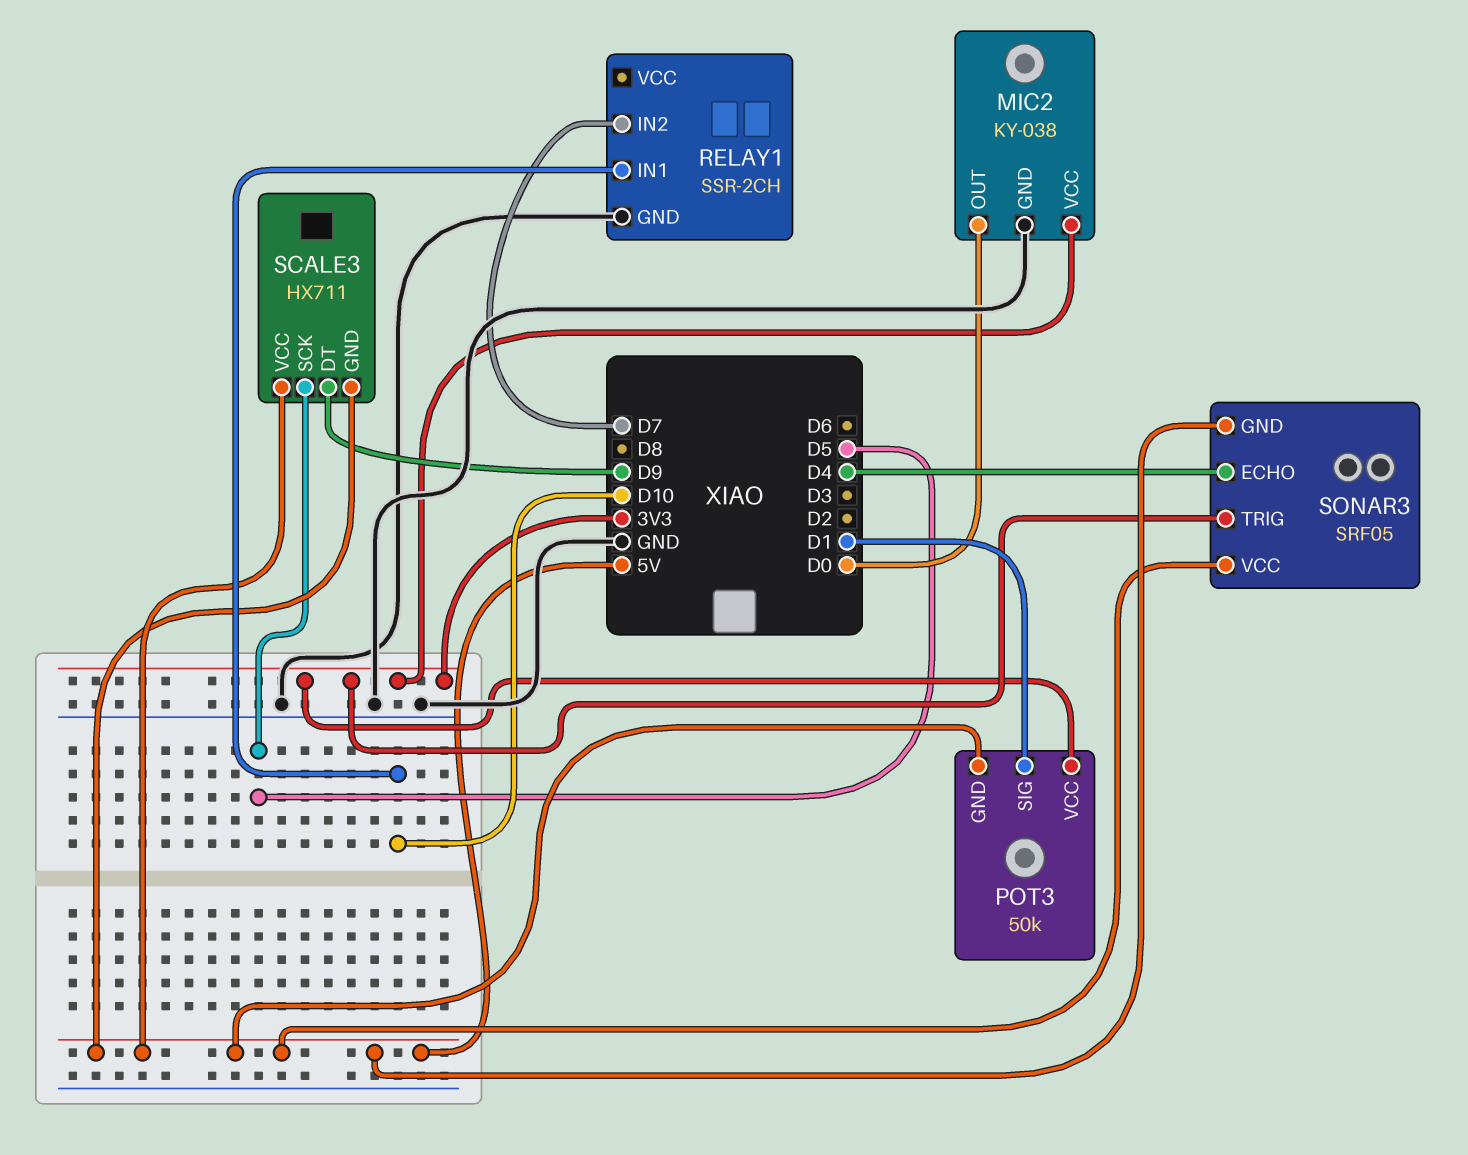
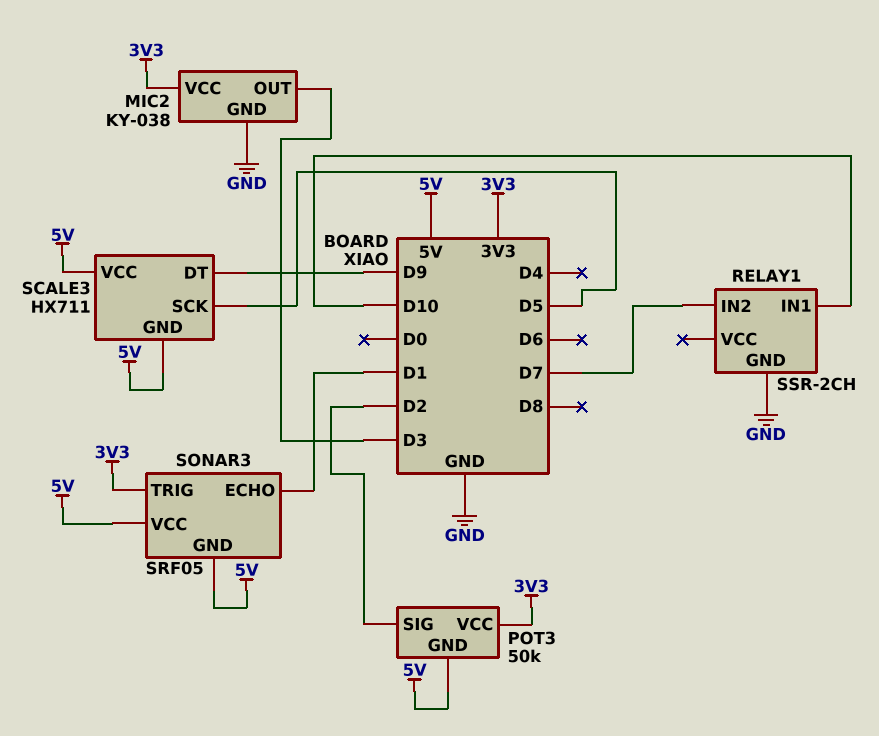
MIC2 pin OUT: D0 -> D3
POT3 pin SIG: D1 -> D2
SONAR3 pin ECHO: D4 -> D1

